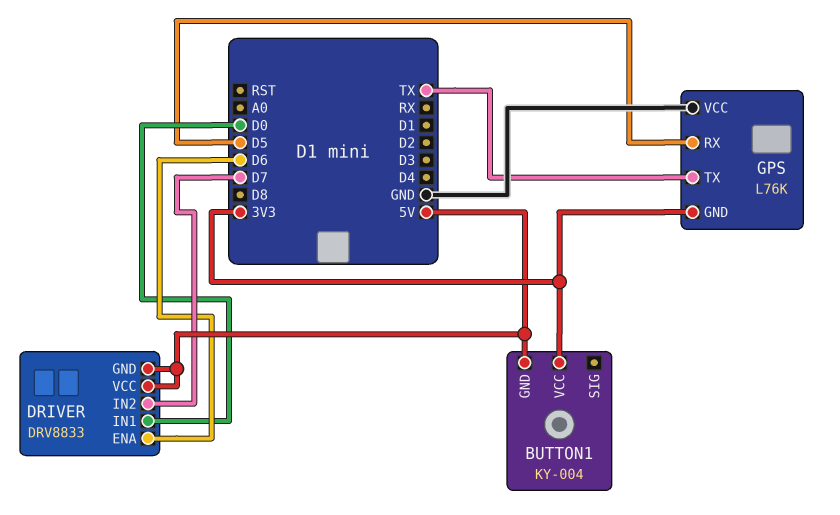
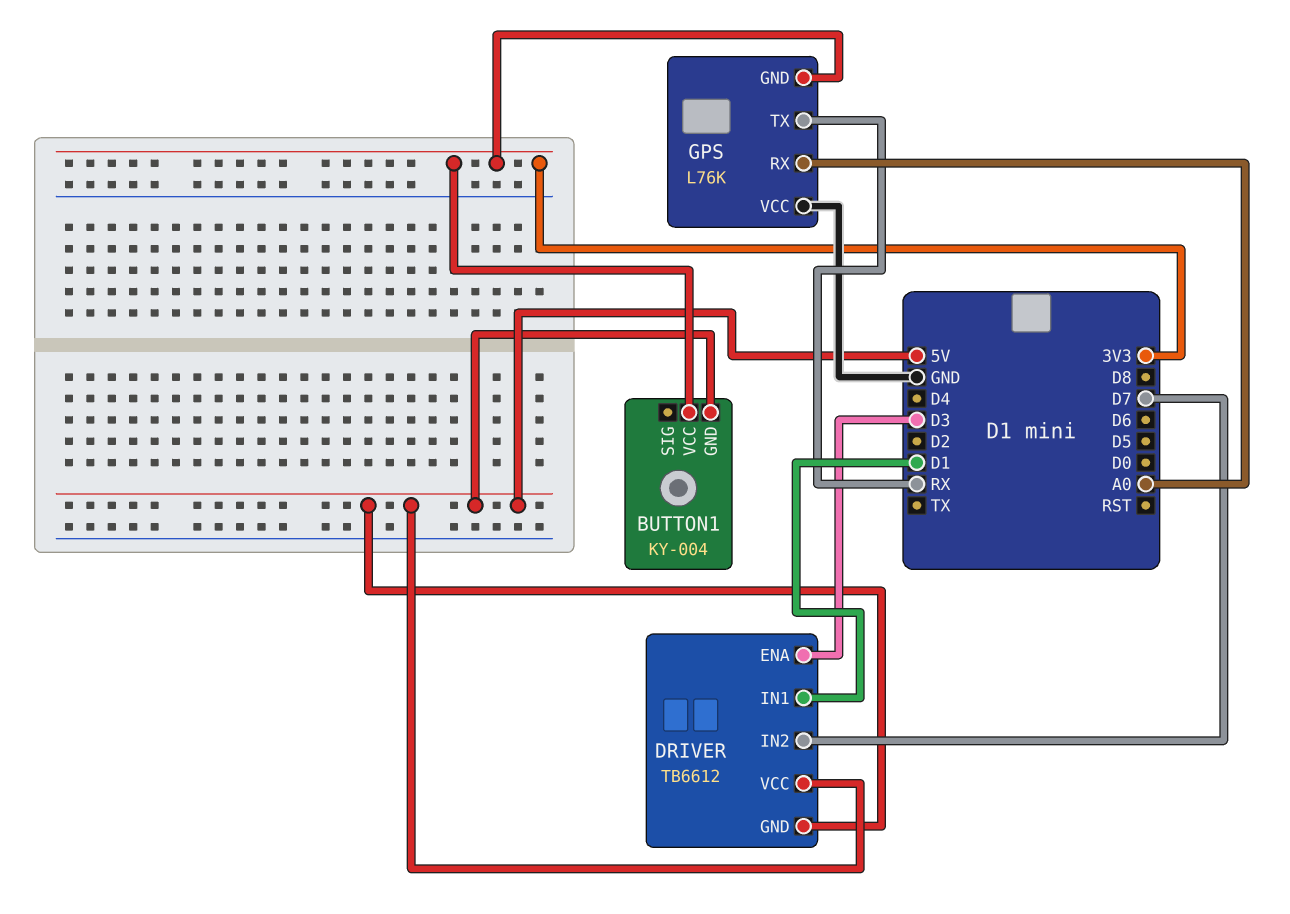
DRIVER: DRV8833 -> TB6612
DRIVER pin ENA: D6 -> D3
DRIVER pin IN1: D0 -> D1
GPS pin RX: D5 -> A0
GPS pin TX: TX -> RX

